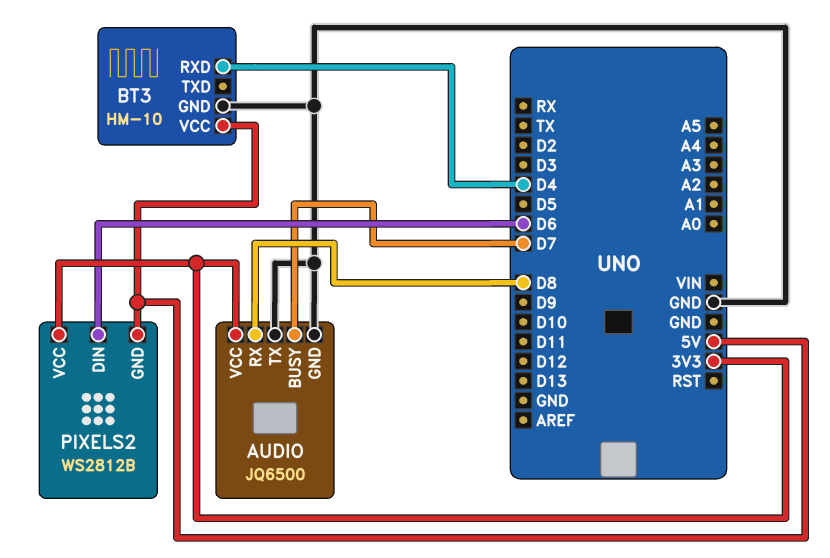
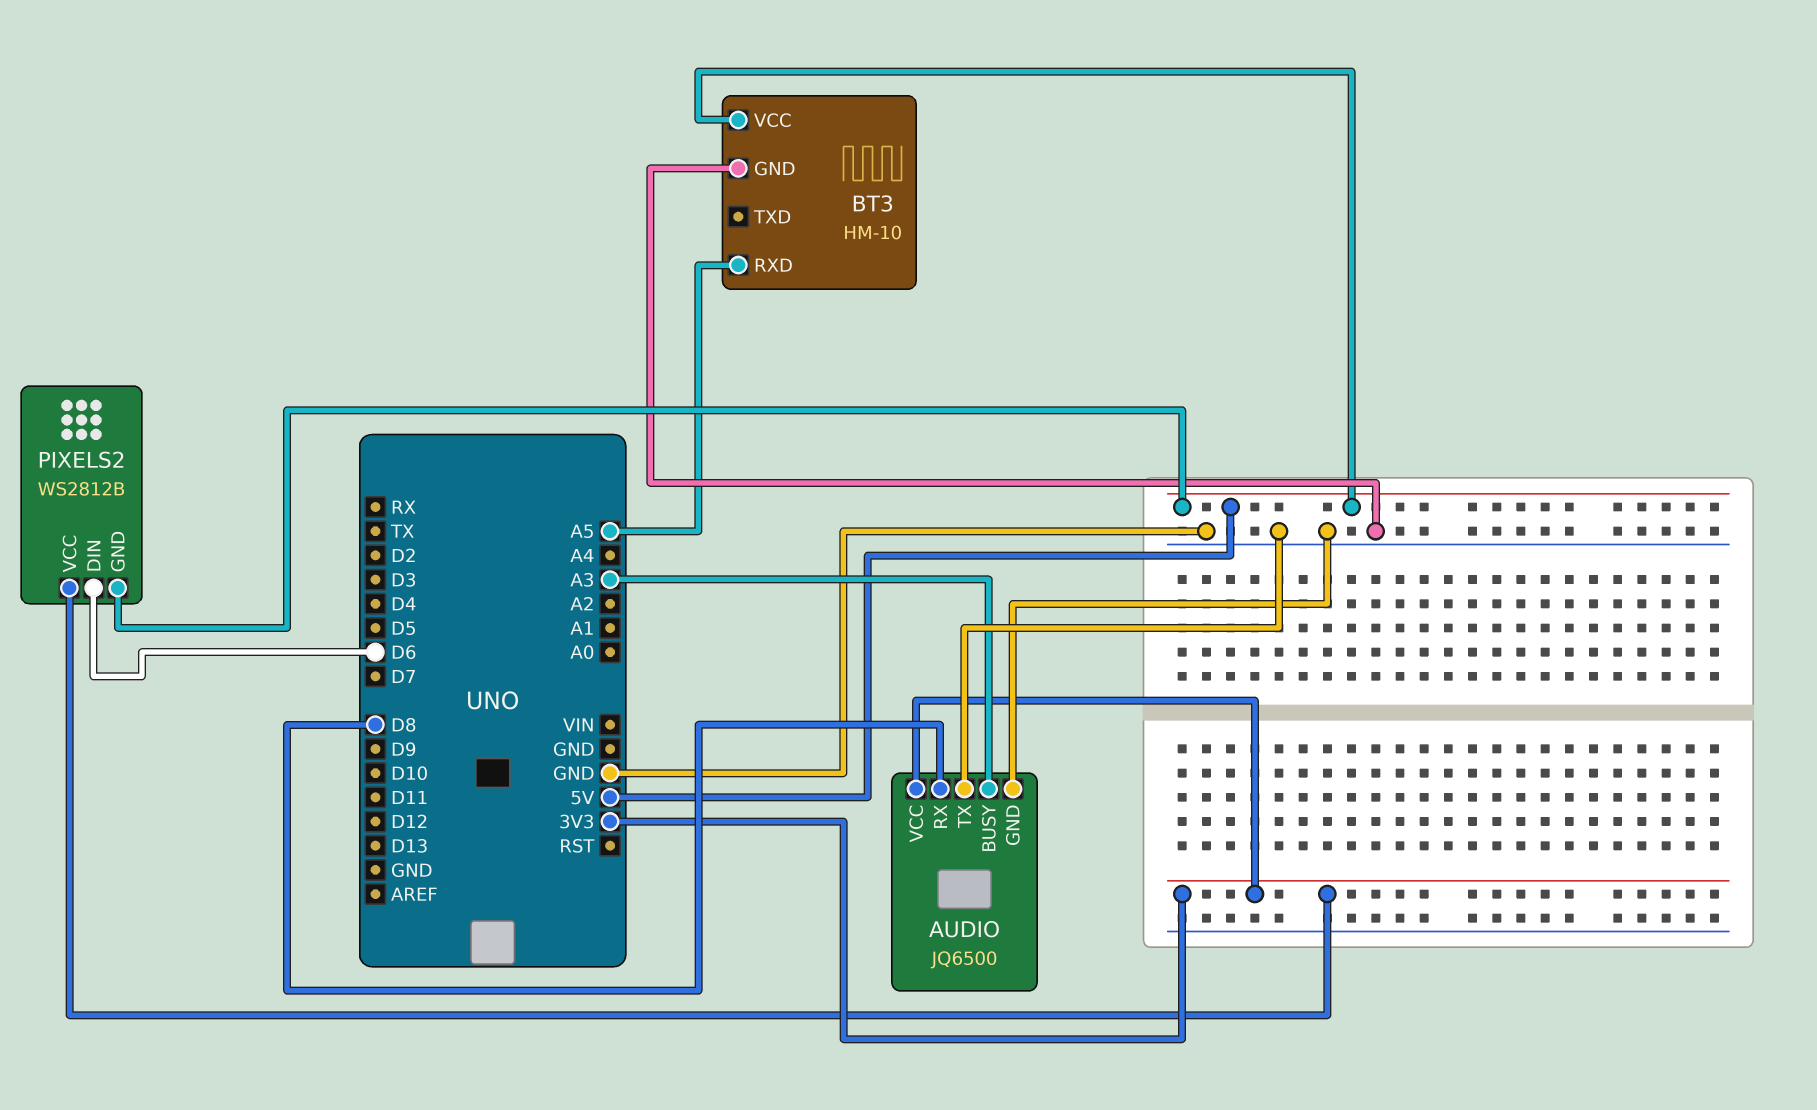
AUDIO pin BUSY: D7 -> A3
BT3 pin RXD: D4 -> A5

